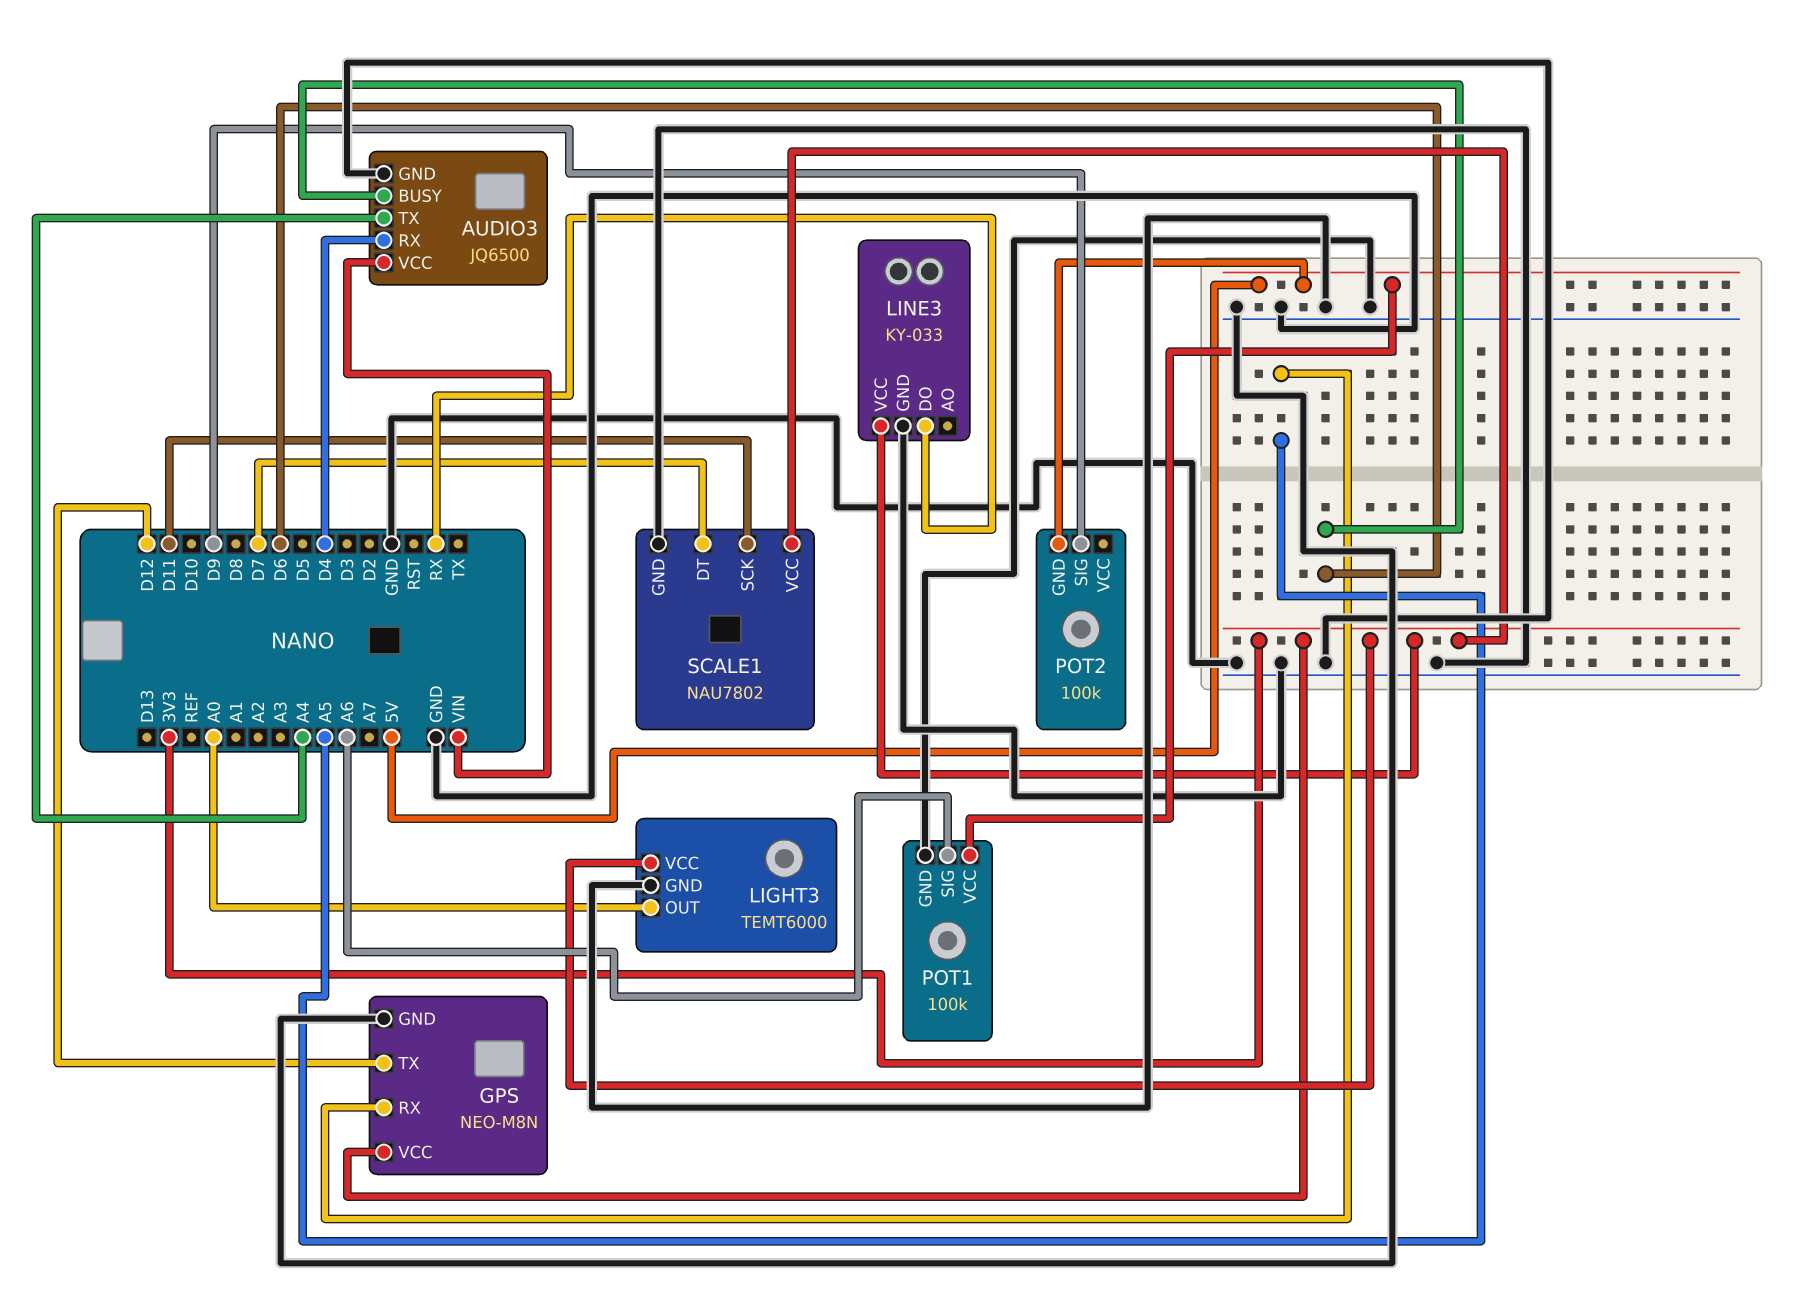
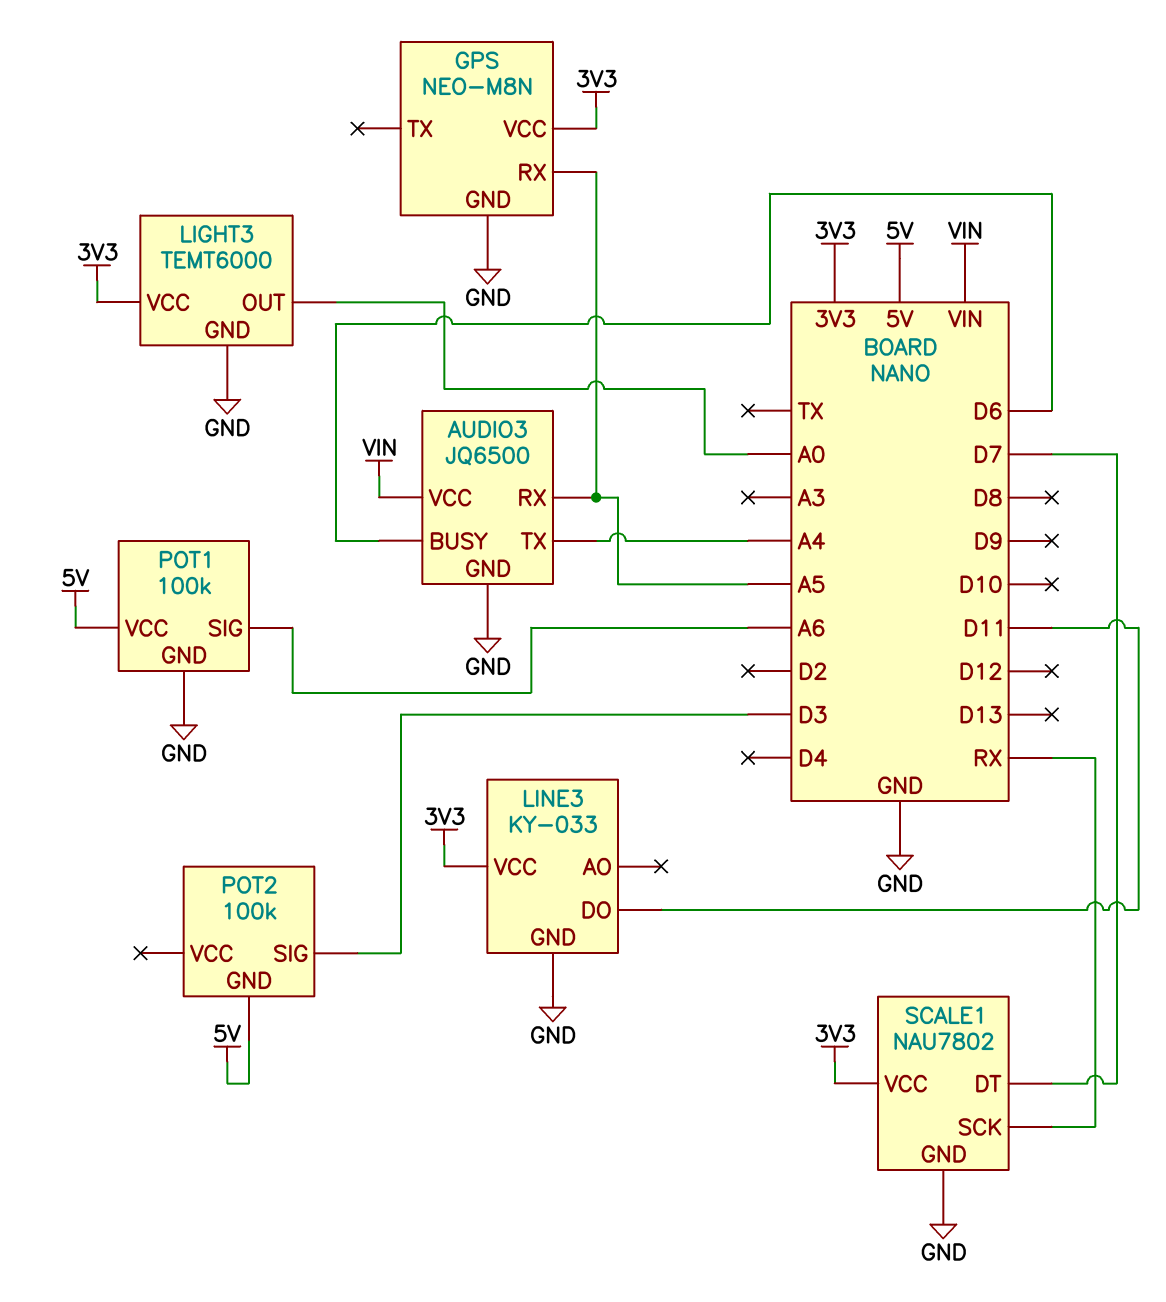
AUDIO3 pin RX: D4 -> A5
GPS pin TX: D12 -> none
LINE3 pin DO: RX -> D11
POT2 pin SIG: D9 -> D3
SCALE1 pin SCK: D11 -> RX

